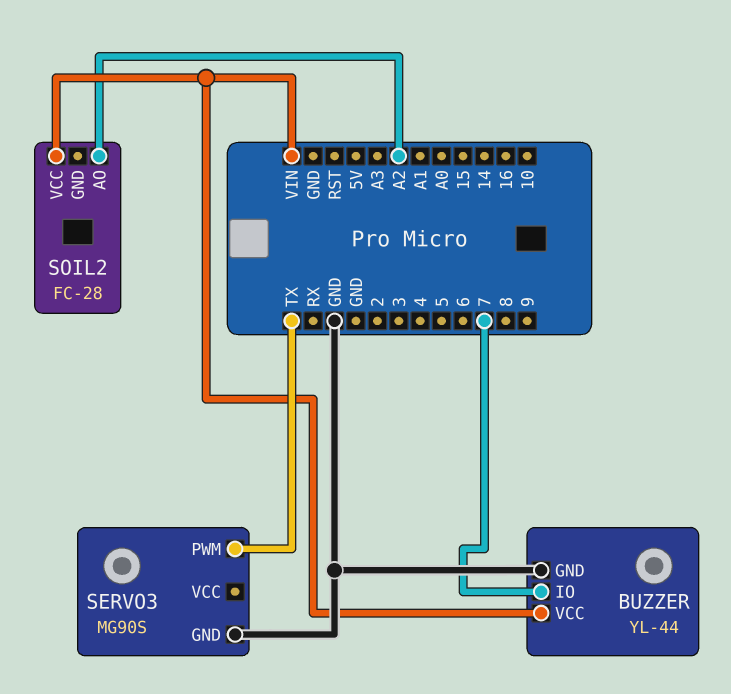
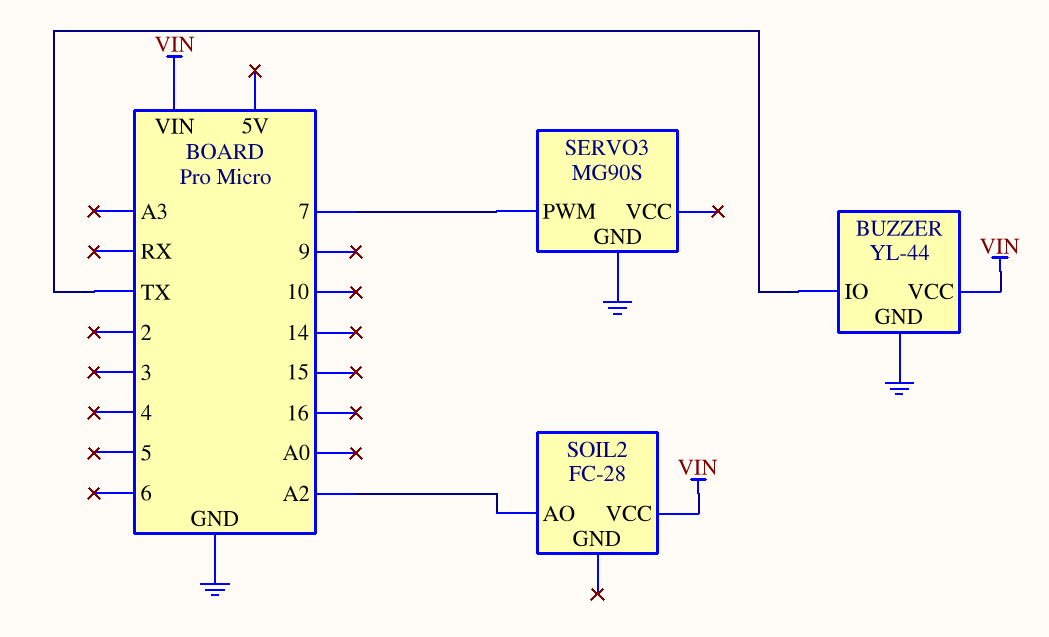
BUZZER pin IO: 7 -> TX
SERVO3 pin PWM: TX -> 7

